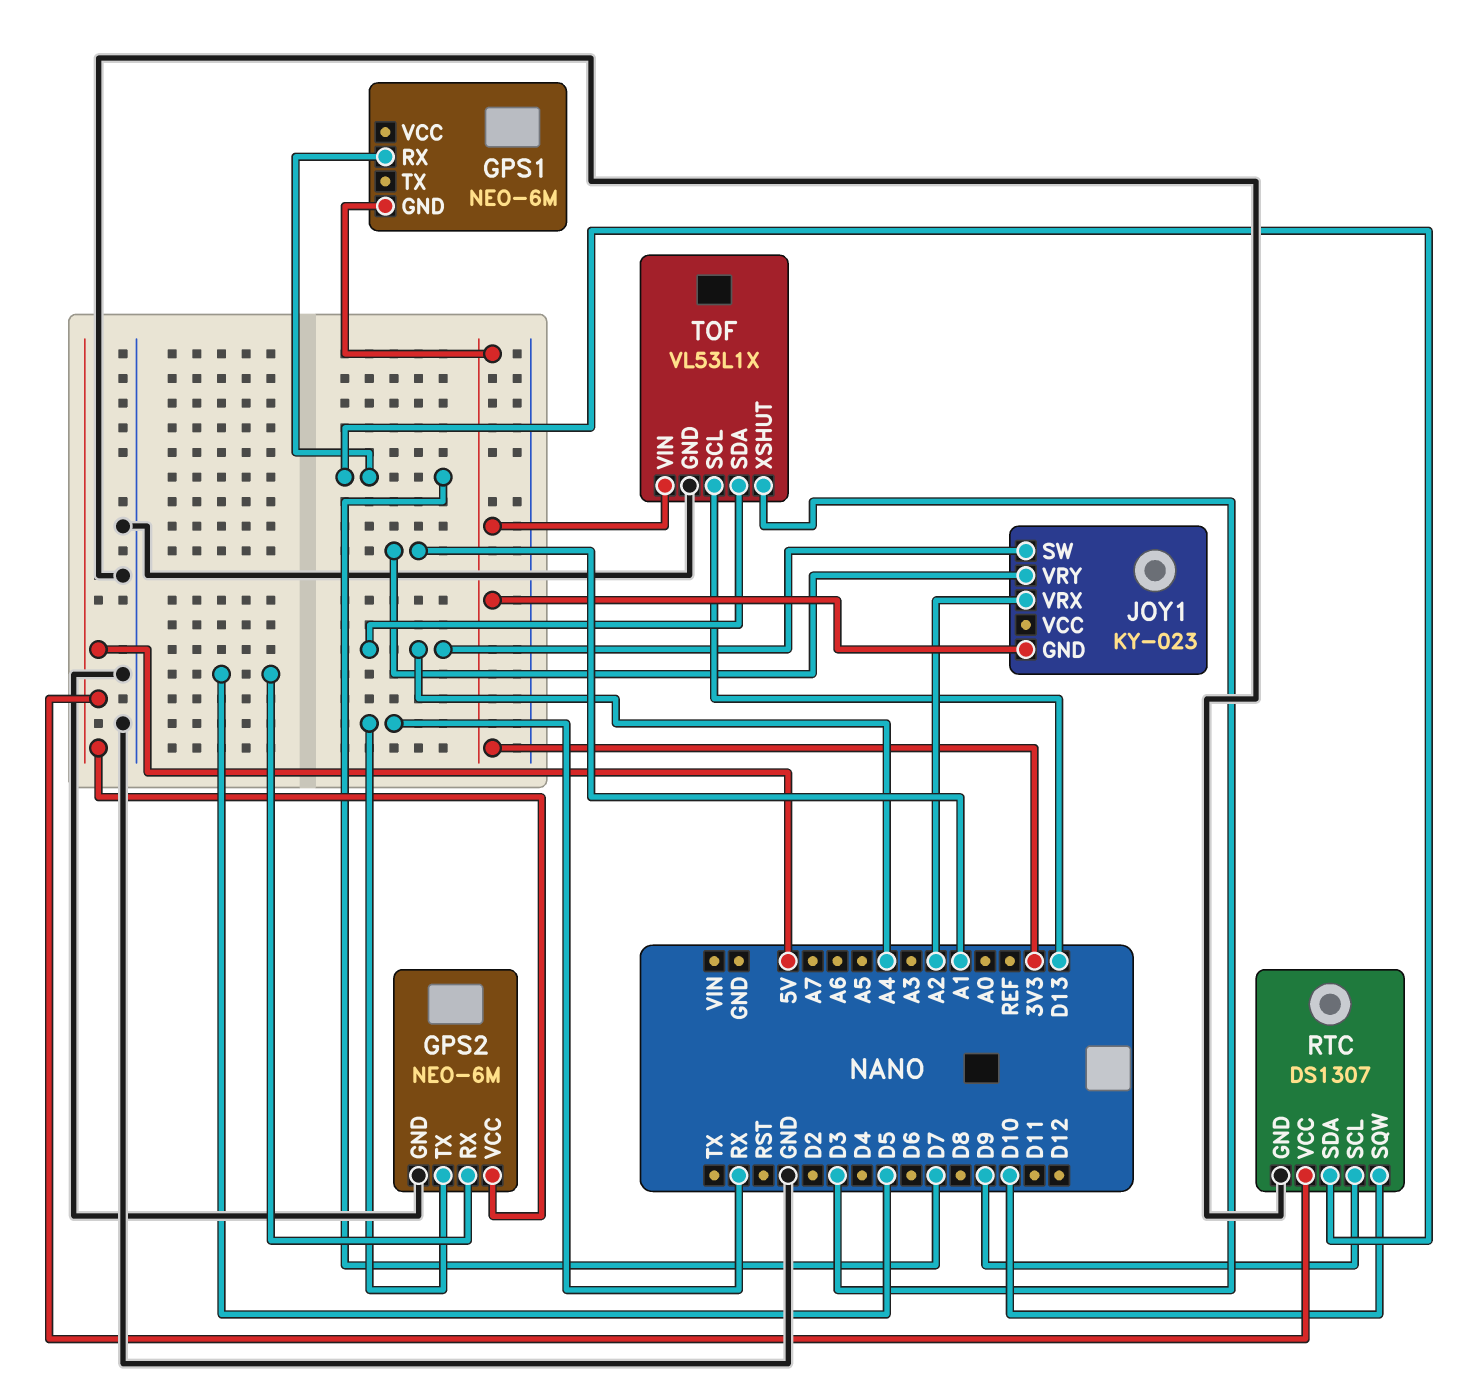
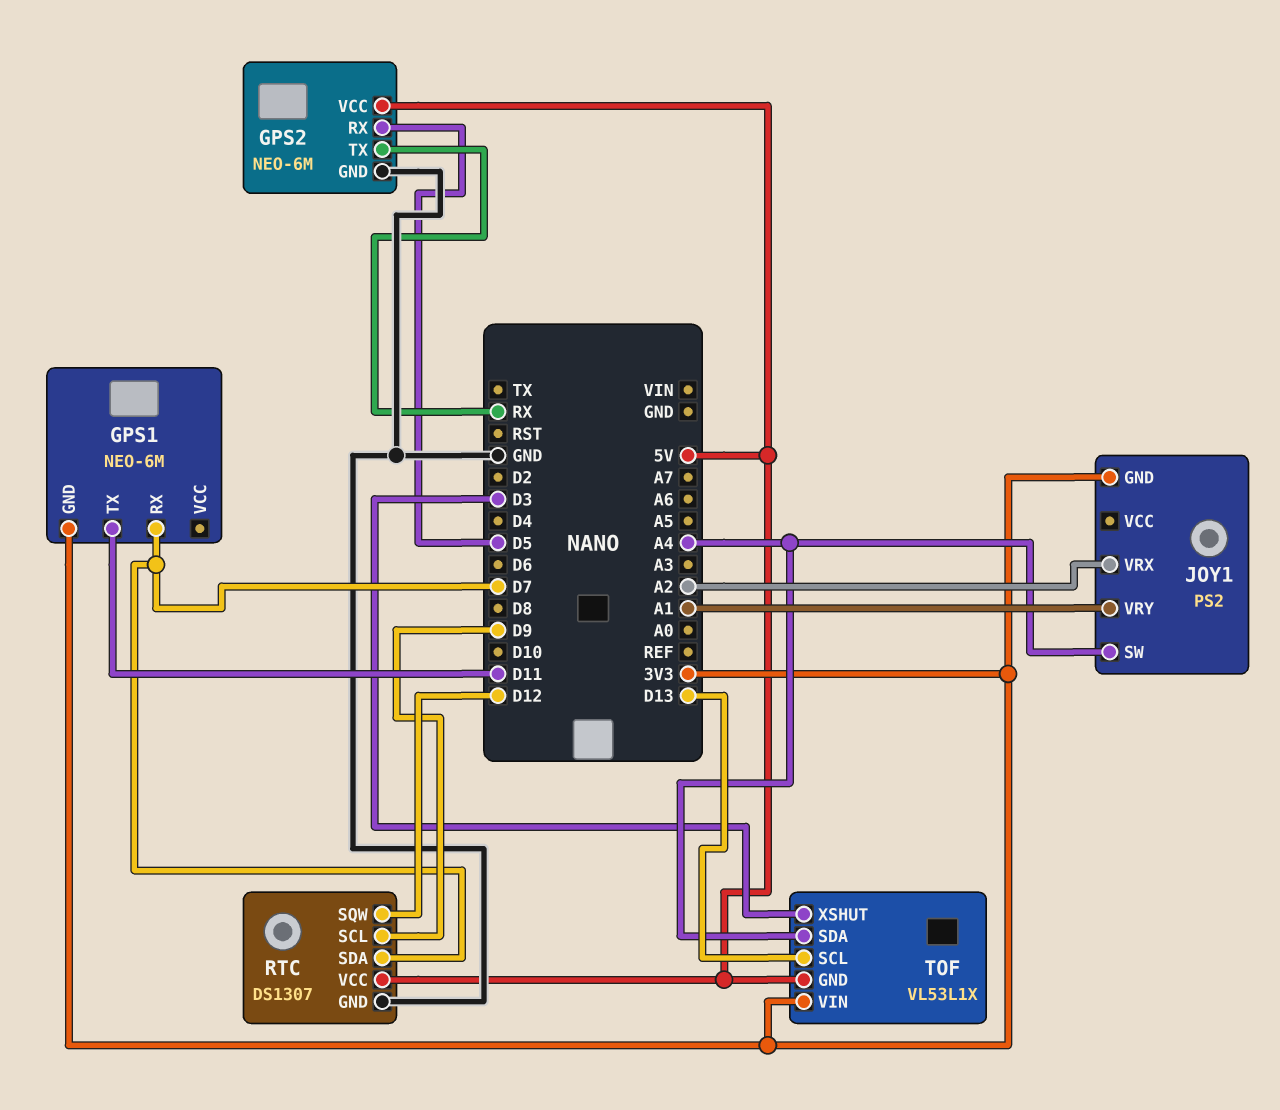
GPS1 pin TX: none -> D11
JOY1: KY-023 -> PS2
RTC pin SQW: D10 -> D12
TOF pin GND: GND -> 5V

